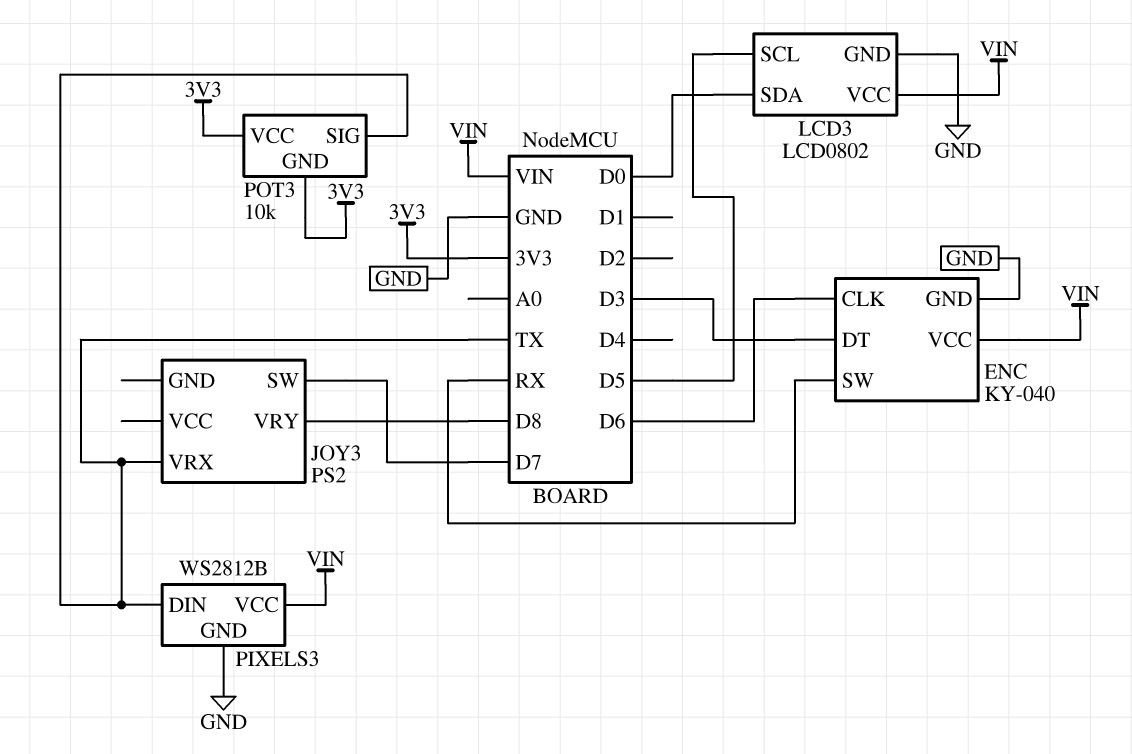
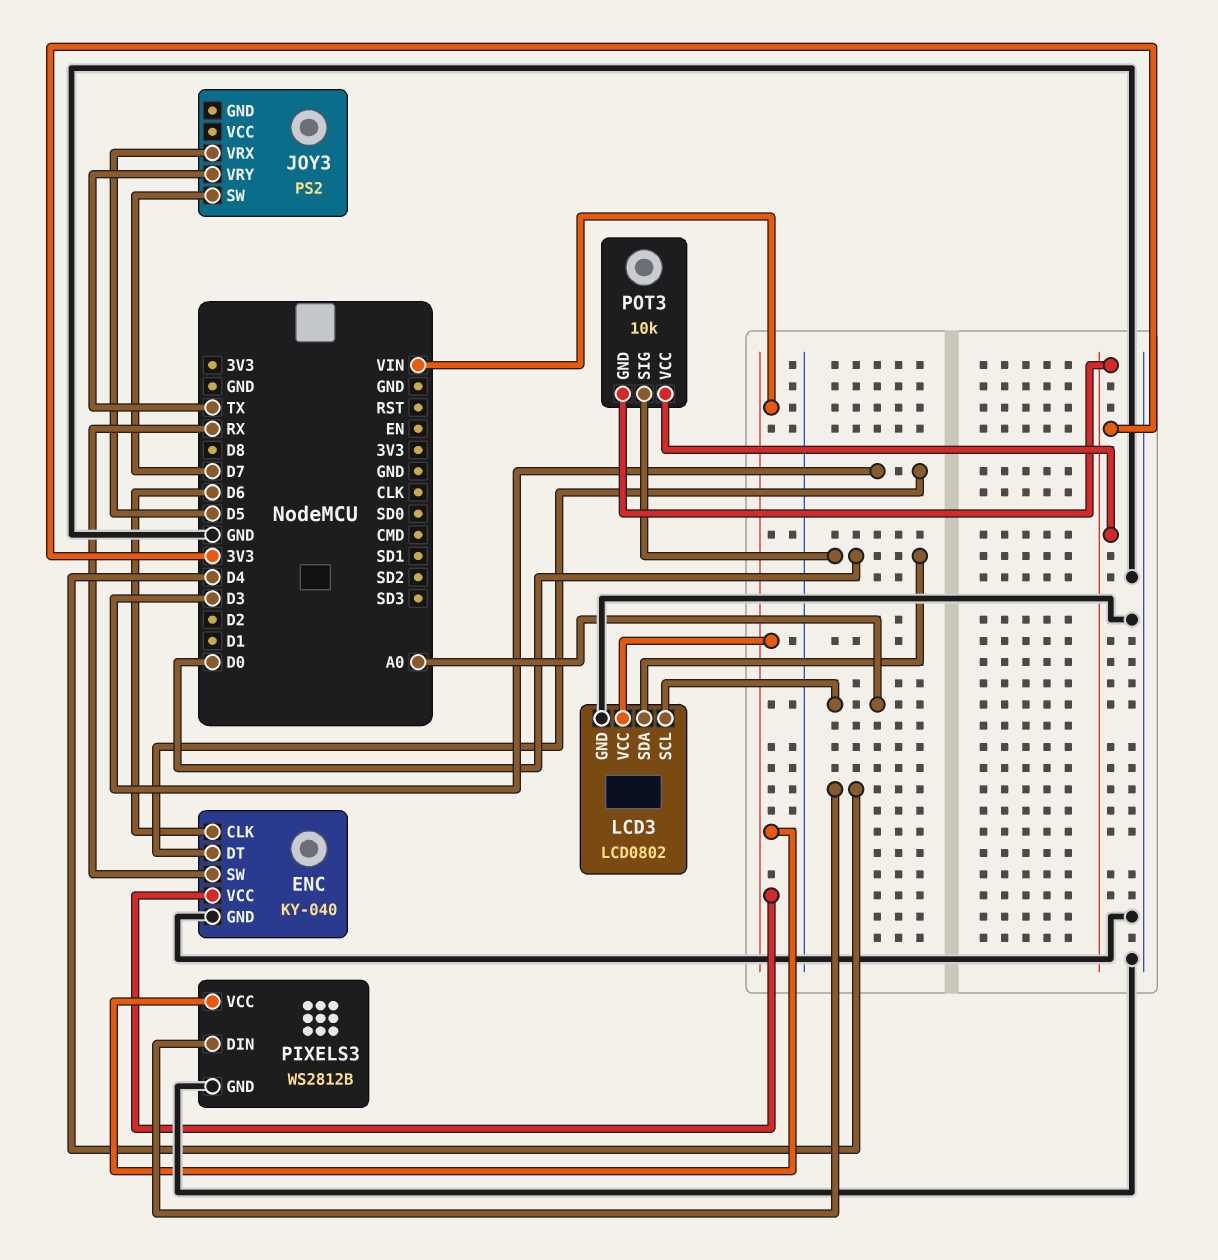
JOY3 pin VRX: TX -> D5
JOY3 pin VRY: D8 -> TX
LCD3 pin SCL: D5 -> A0
PIXELS3 pin DIN: TX -> D4
POT3 pin SIG: TX -> D0

